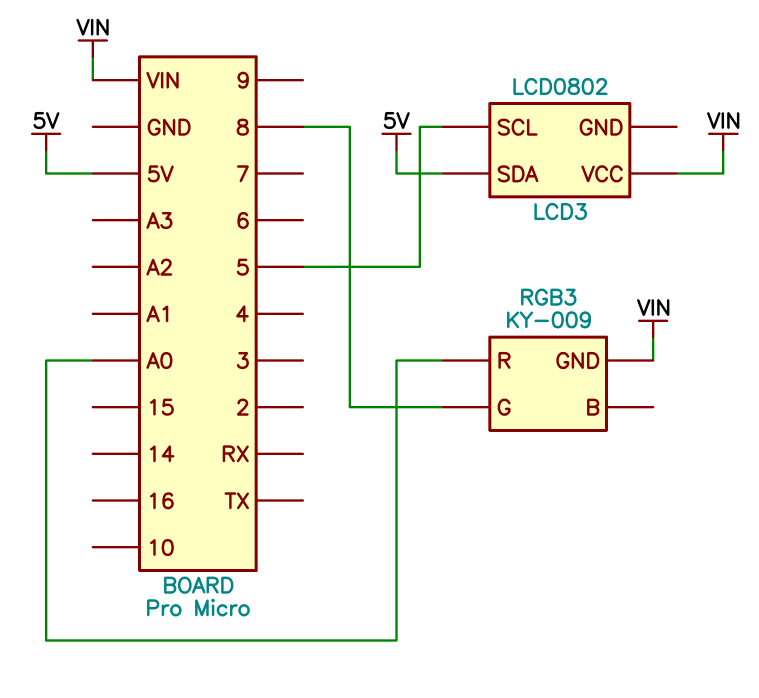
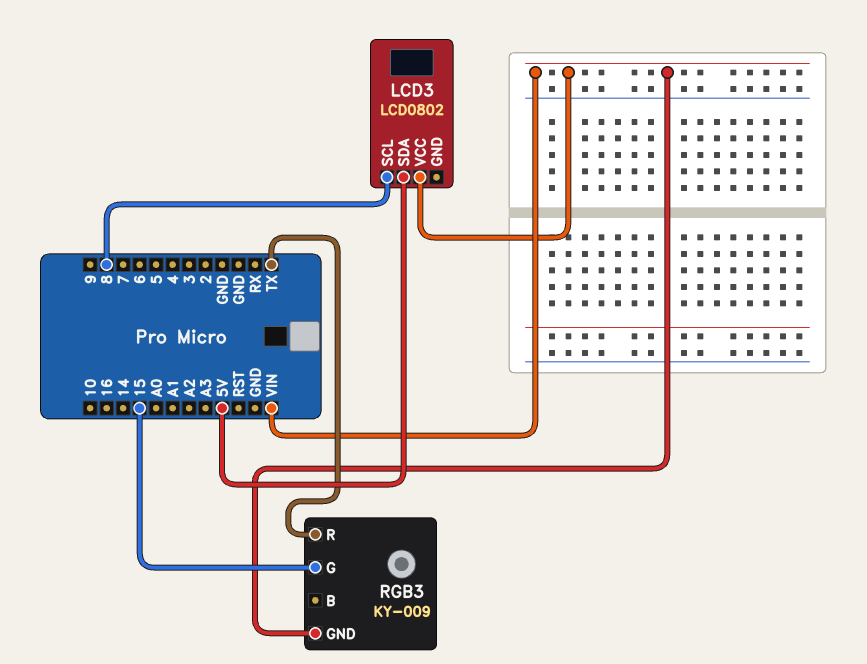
LCD3 pin SCL: 5 -> 8
RGB3 pin G: 8 -> 15
RGB3 pin R: A0 -> TX

